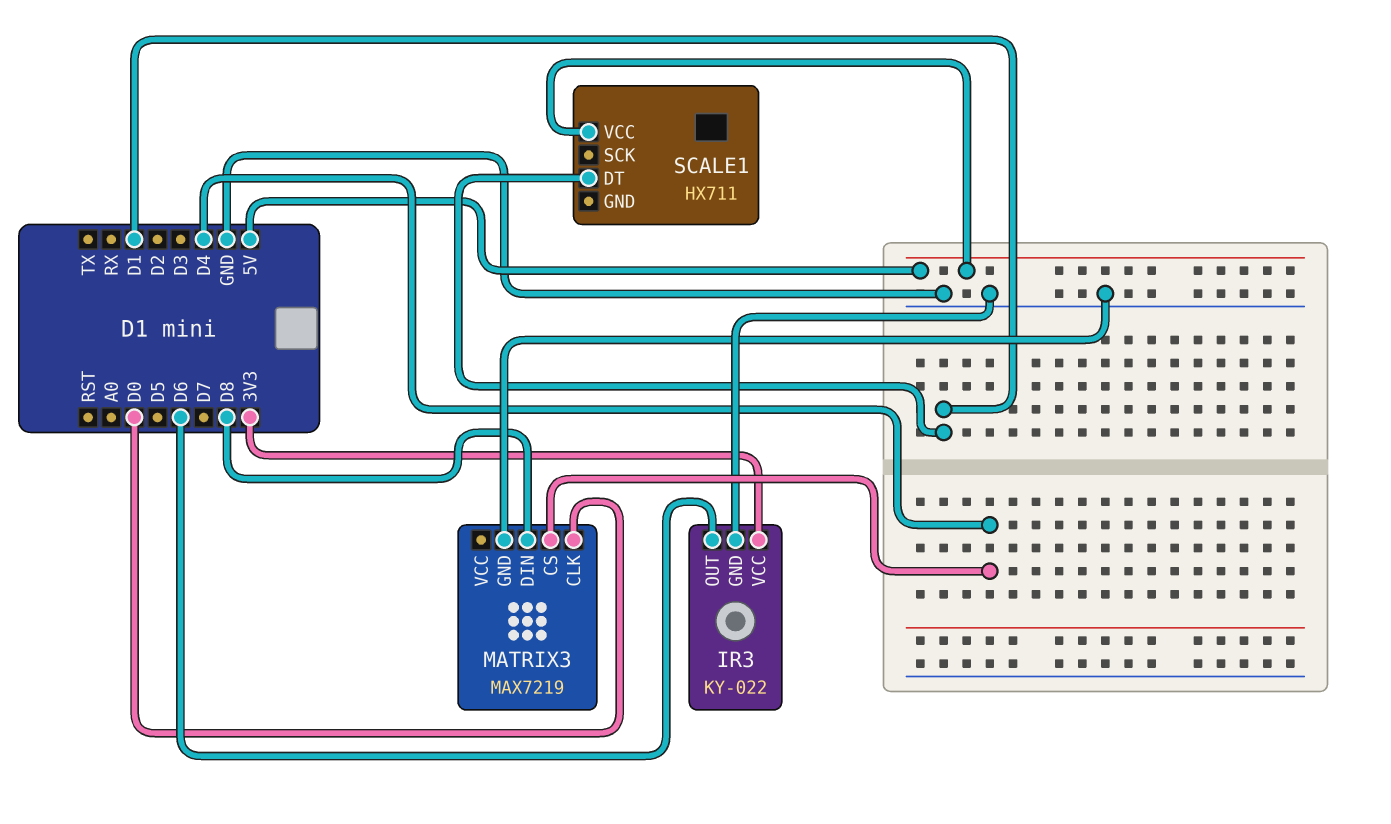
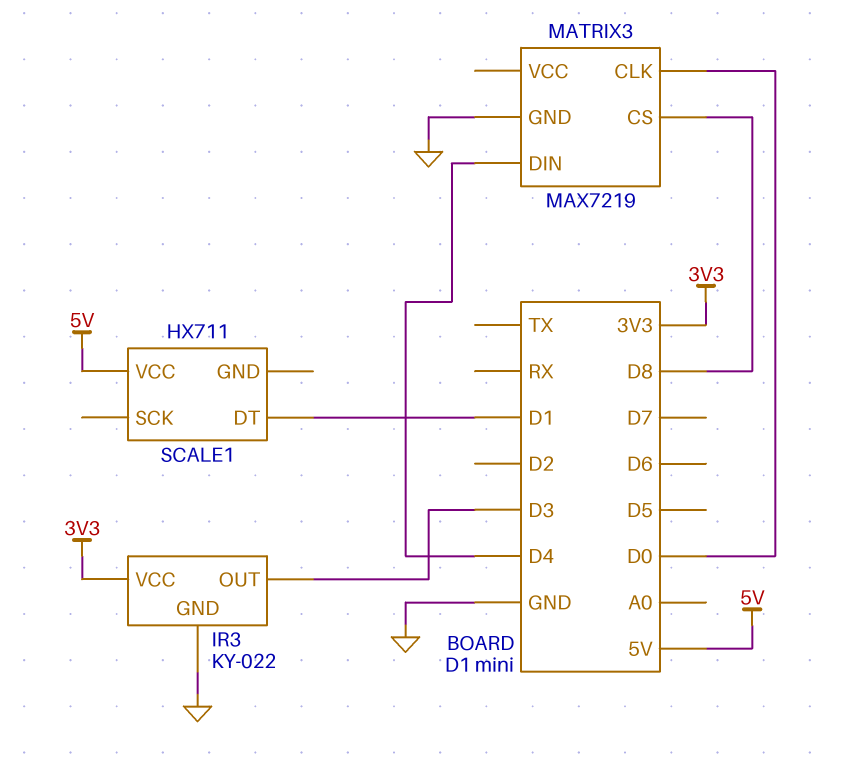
IR3 pin OUT: D6 -> D3
MATRIX3 pin CS: D4 -> D8
MATRIX3 pin DIN: D8 -> D4

